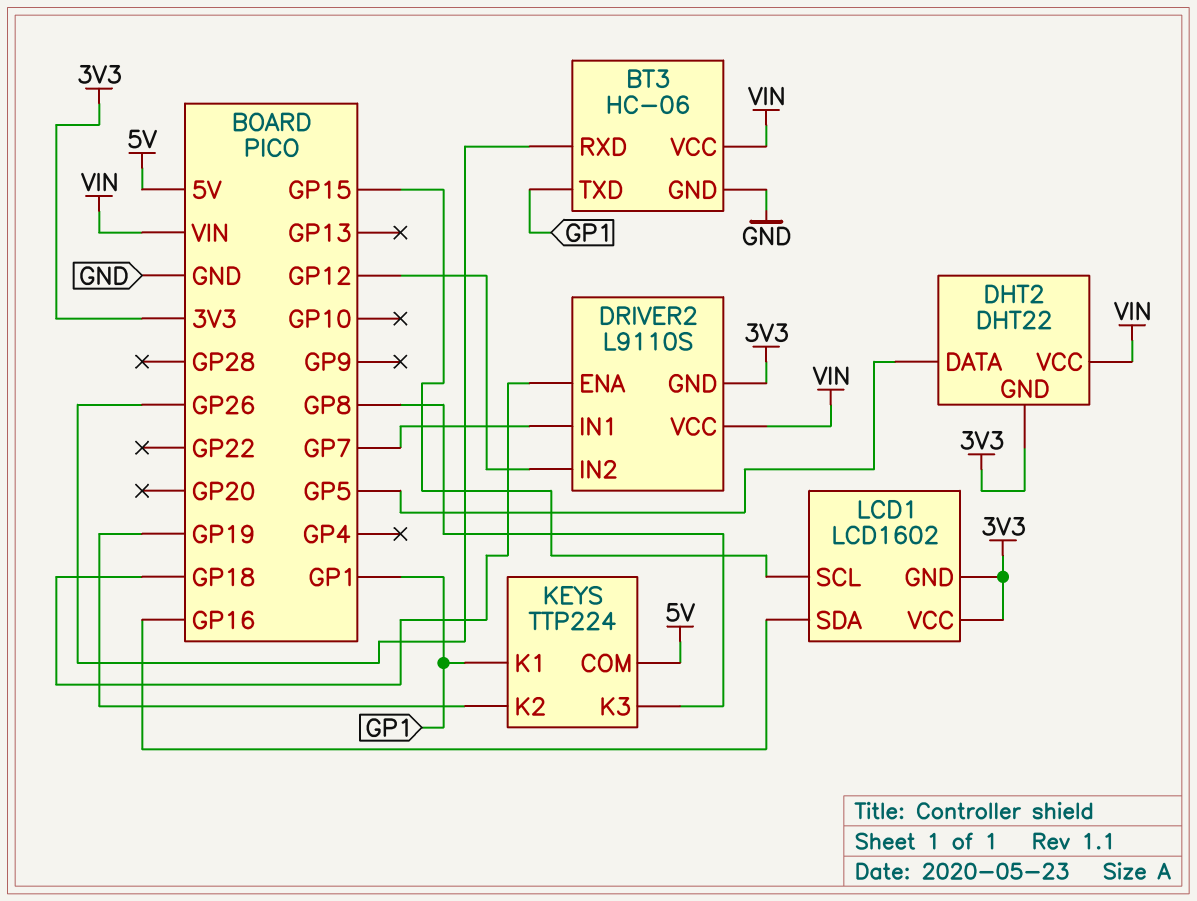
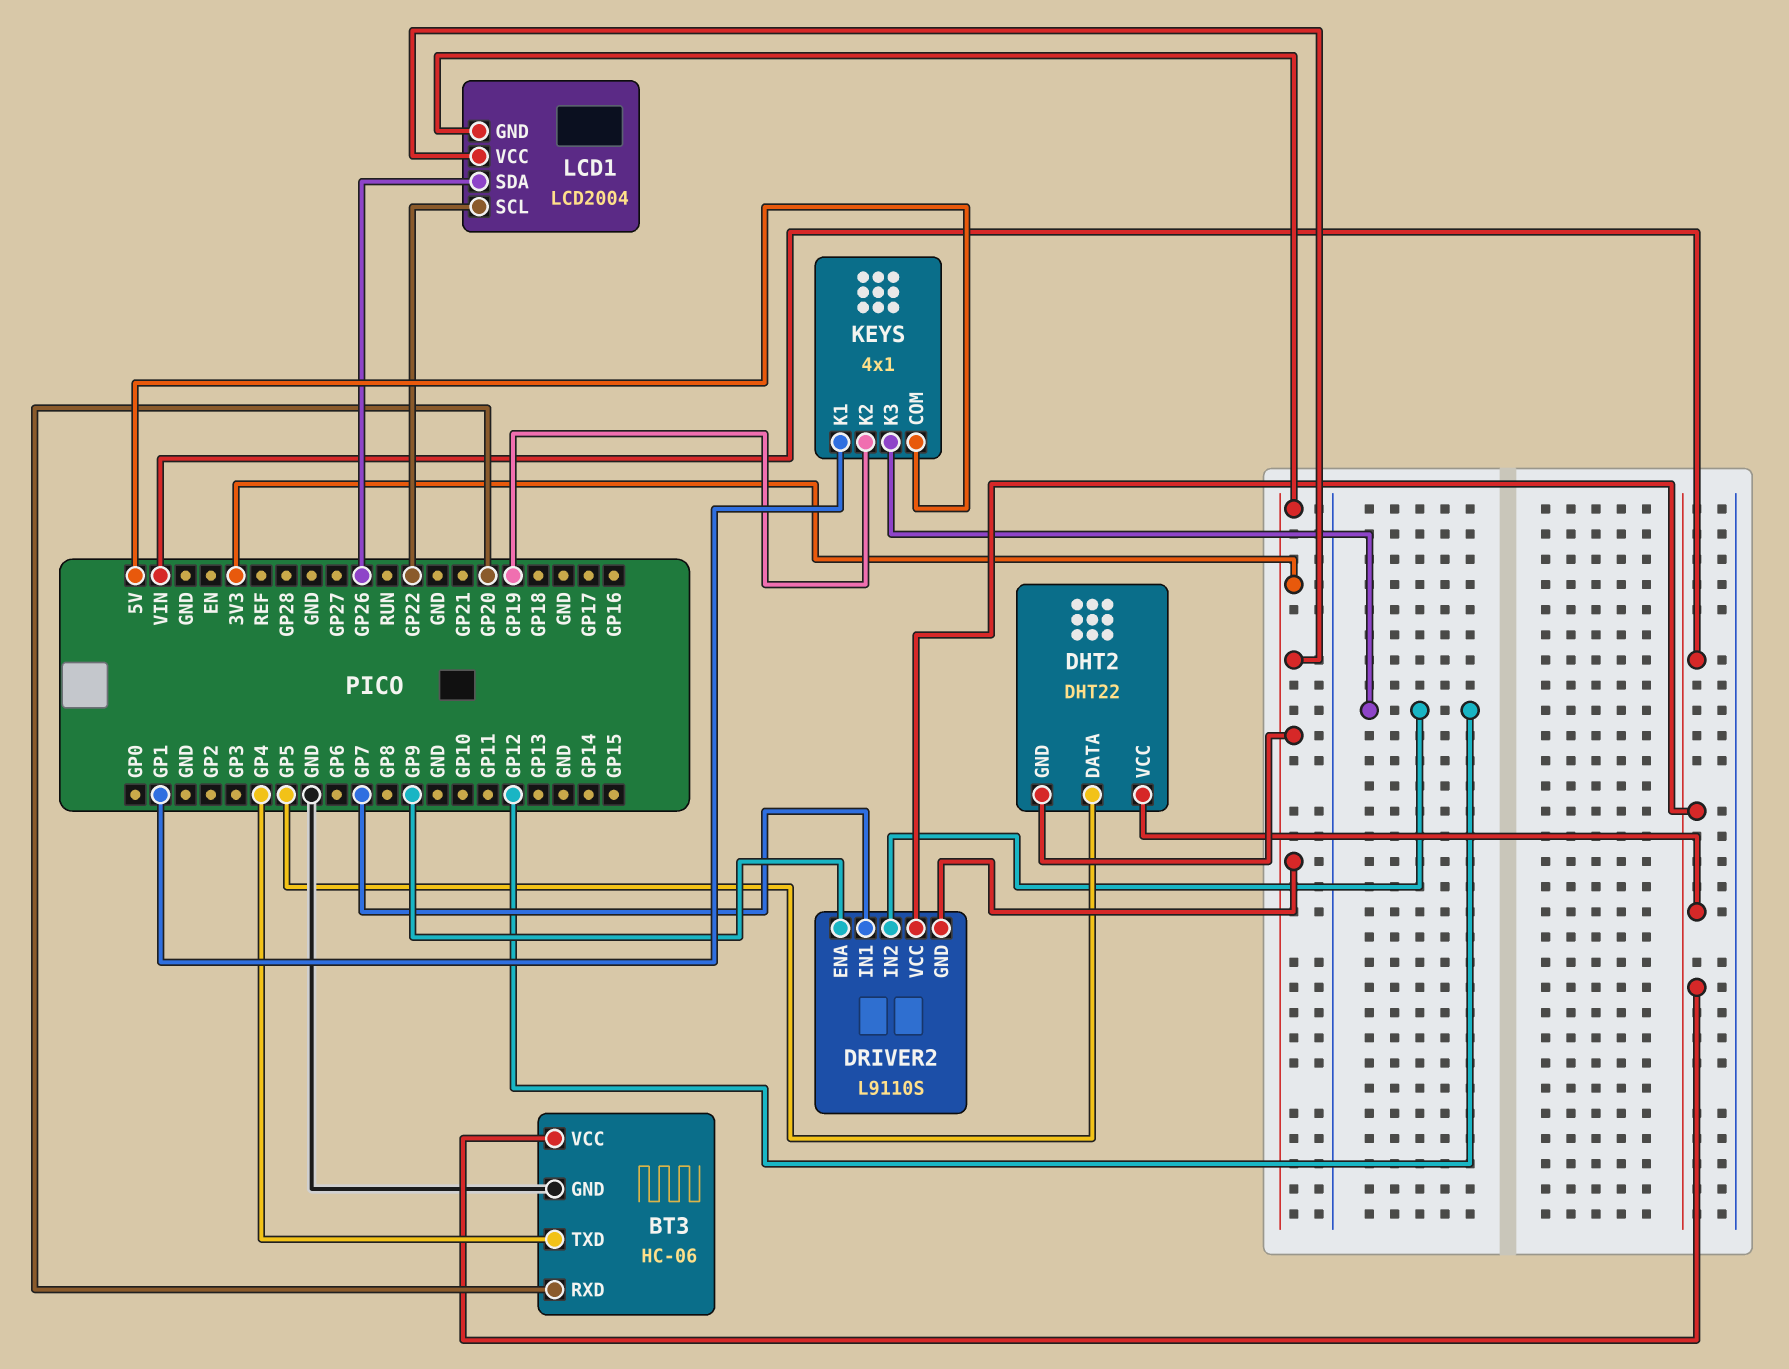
BT3 pin RXD: GP26 -> GP20
BT3 pin TXD: GP1 -> GP4
DRIVER2 pin ENA: GP18 -> GP9
KEYS: TTP224 -> 4x1
KEYS pin K3: GP8 -> GP12
LCD1: LCD1602 -> LCD2004
LCD1 pin SCL: GP15 -> GP22
LCD1 pin SDA: GP16 -> GP26

